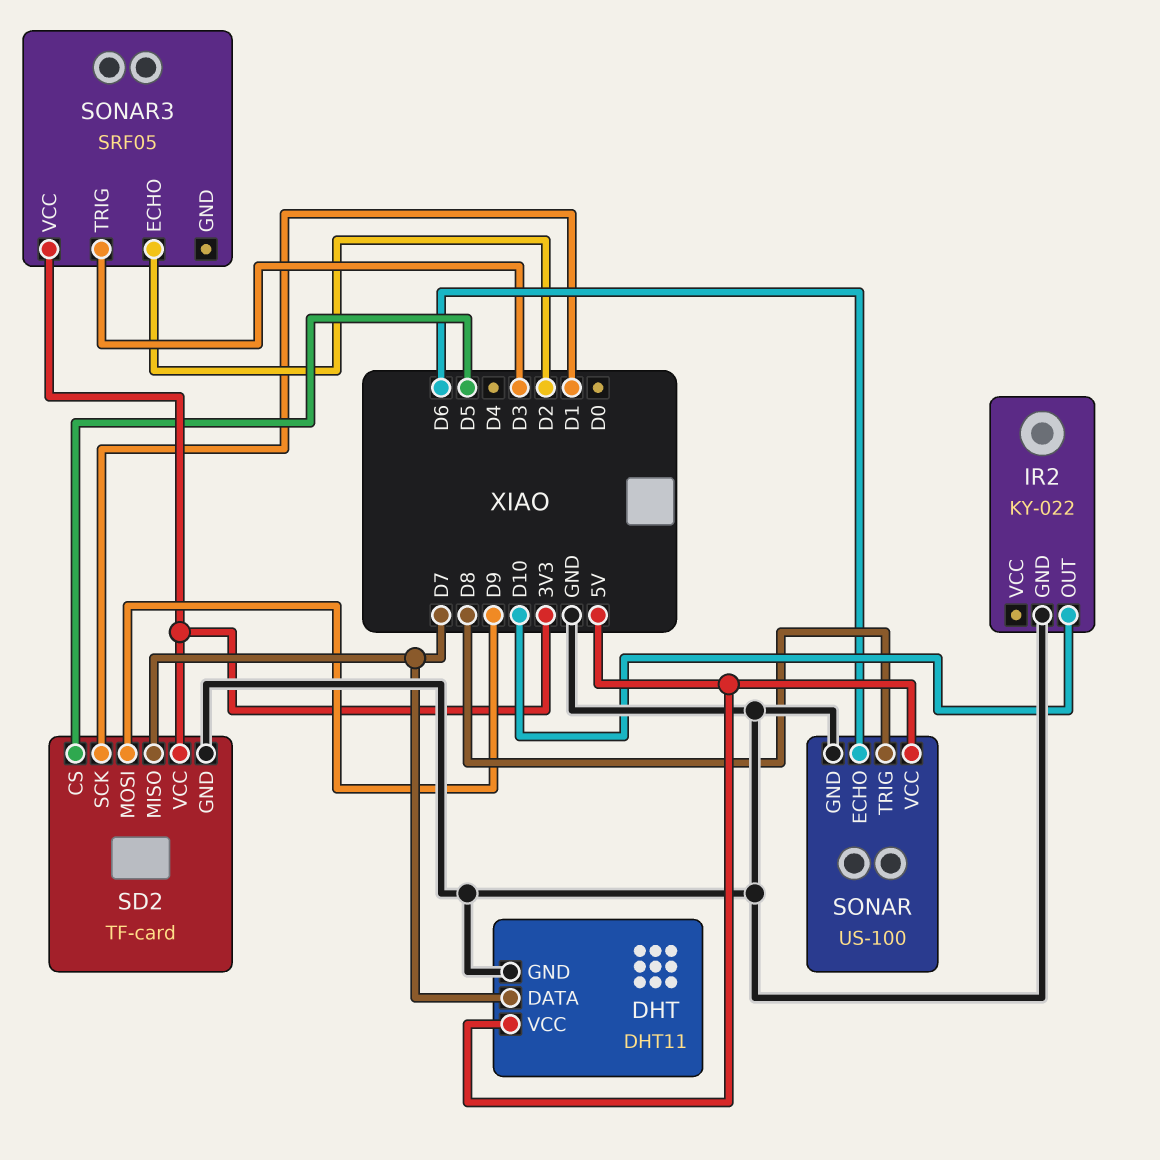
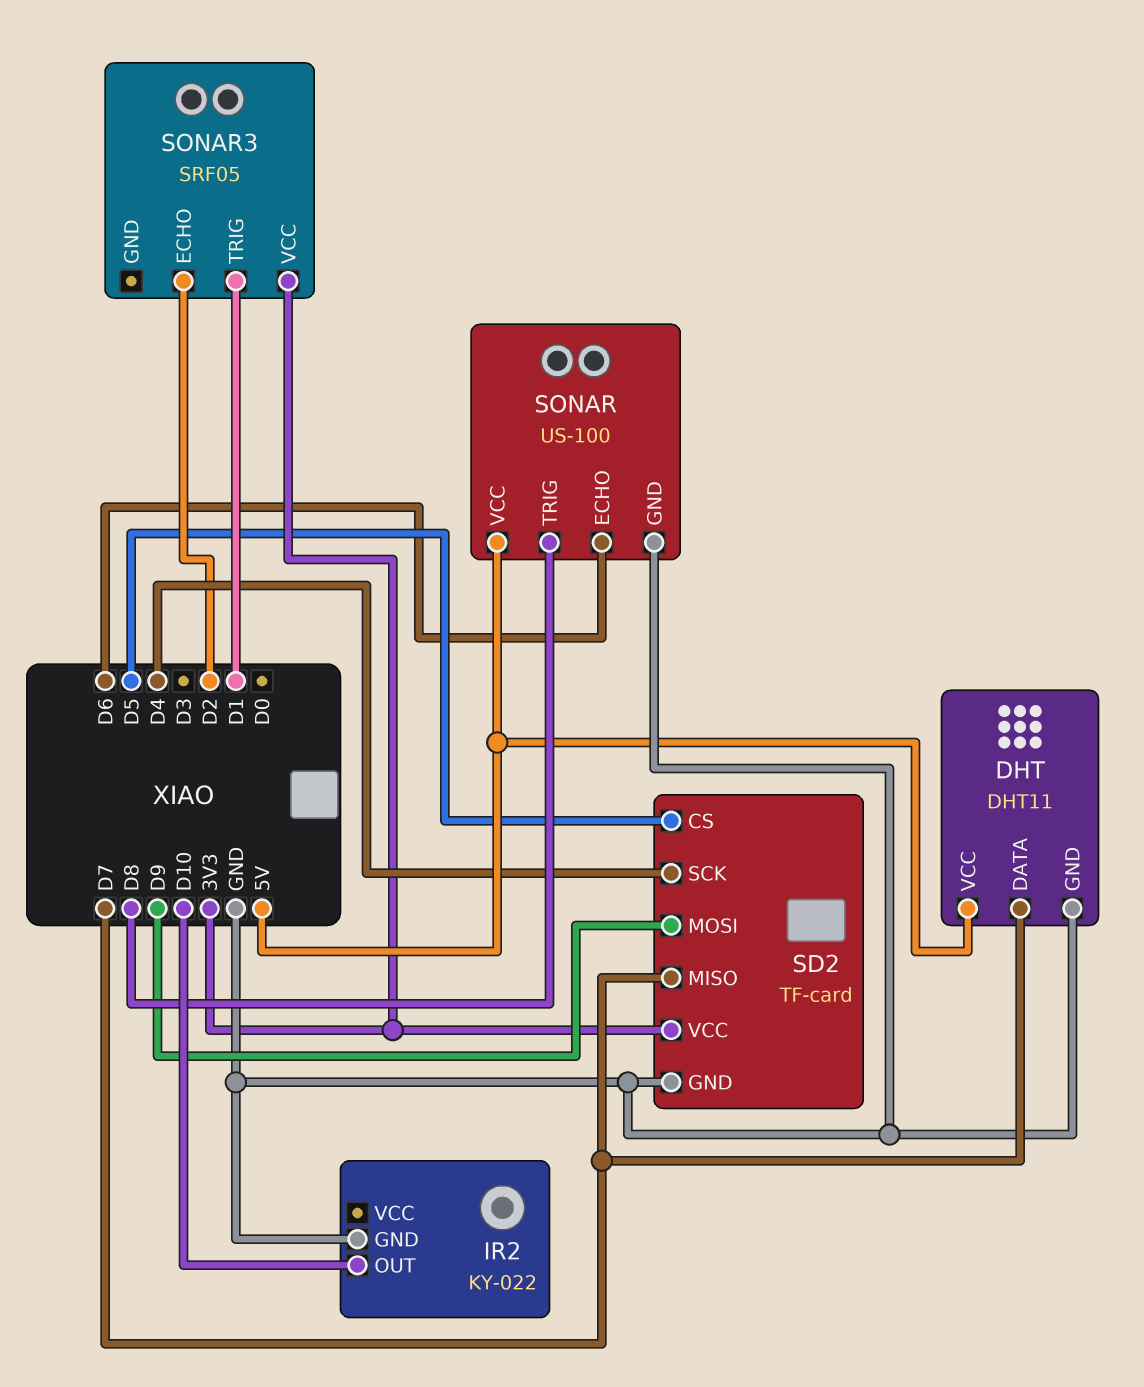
SD2 pin SCK: D1 -> D4
SONAR3 pin TRIG: D3 -> D1

